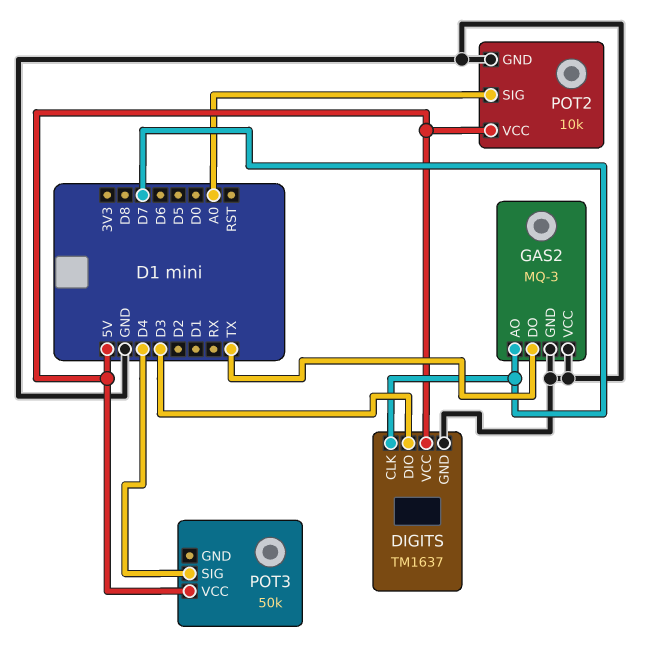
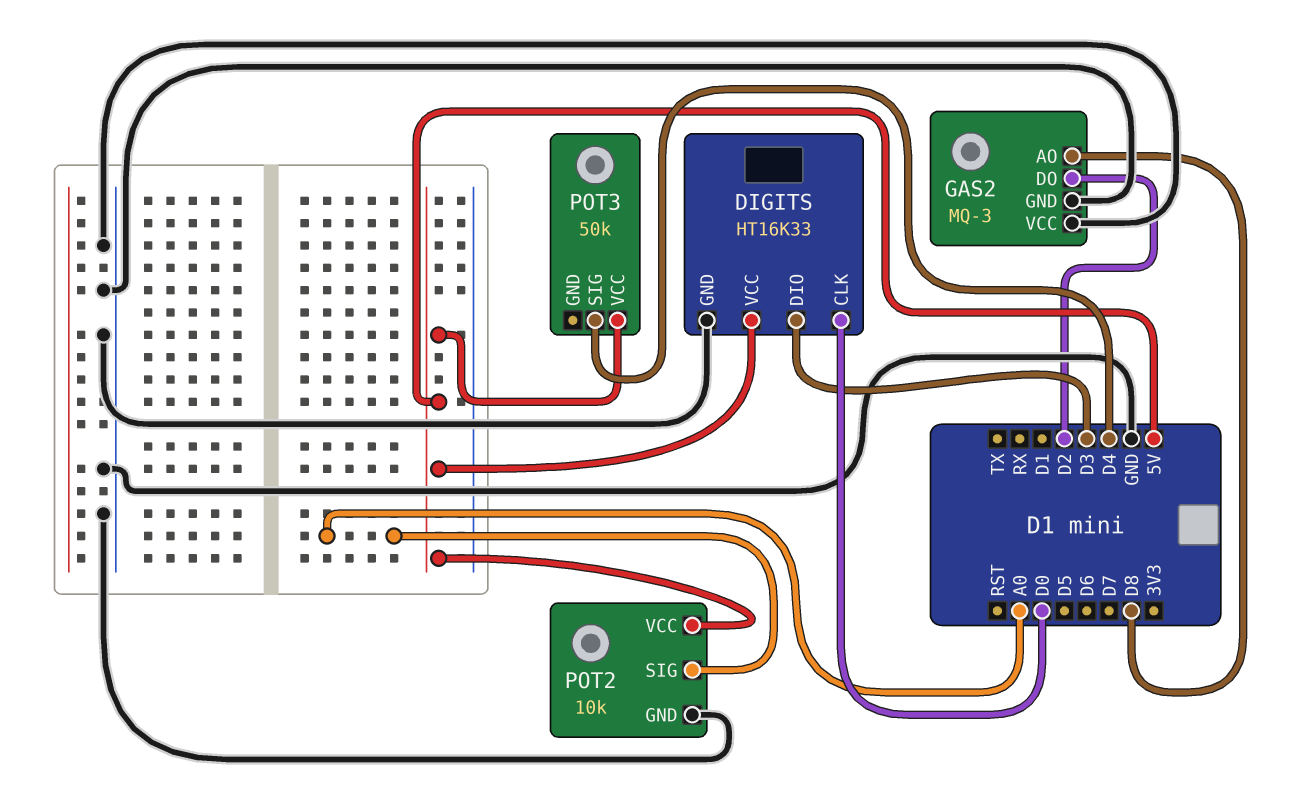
DIGITS: TM1637 -> HT16K33
DIGITS pin CLK: D7 -> D0
GAS2 pin AO: D7 -> D8
GAS2 pin DO: TX -> D2

